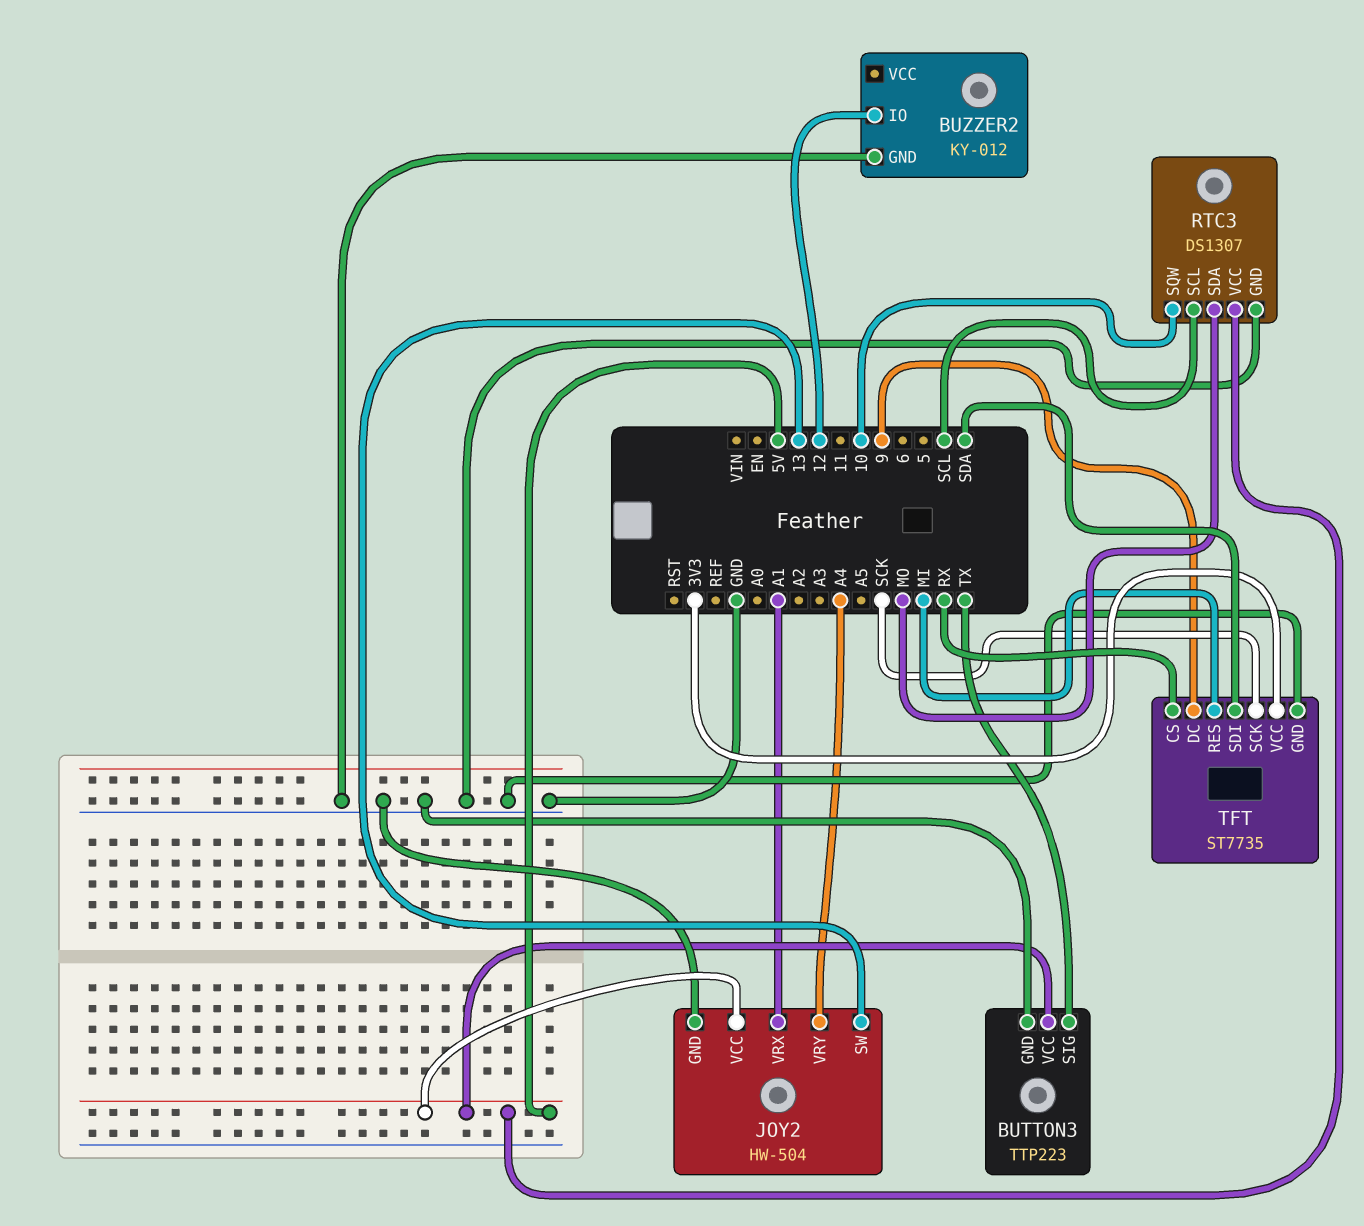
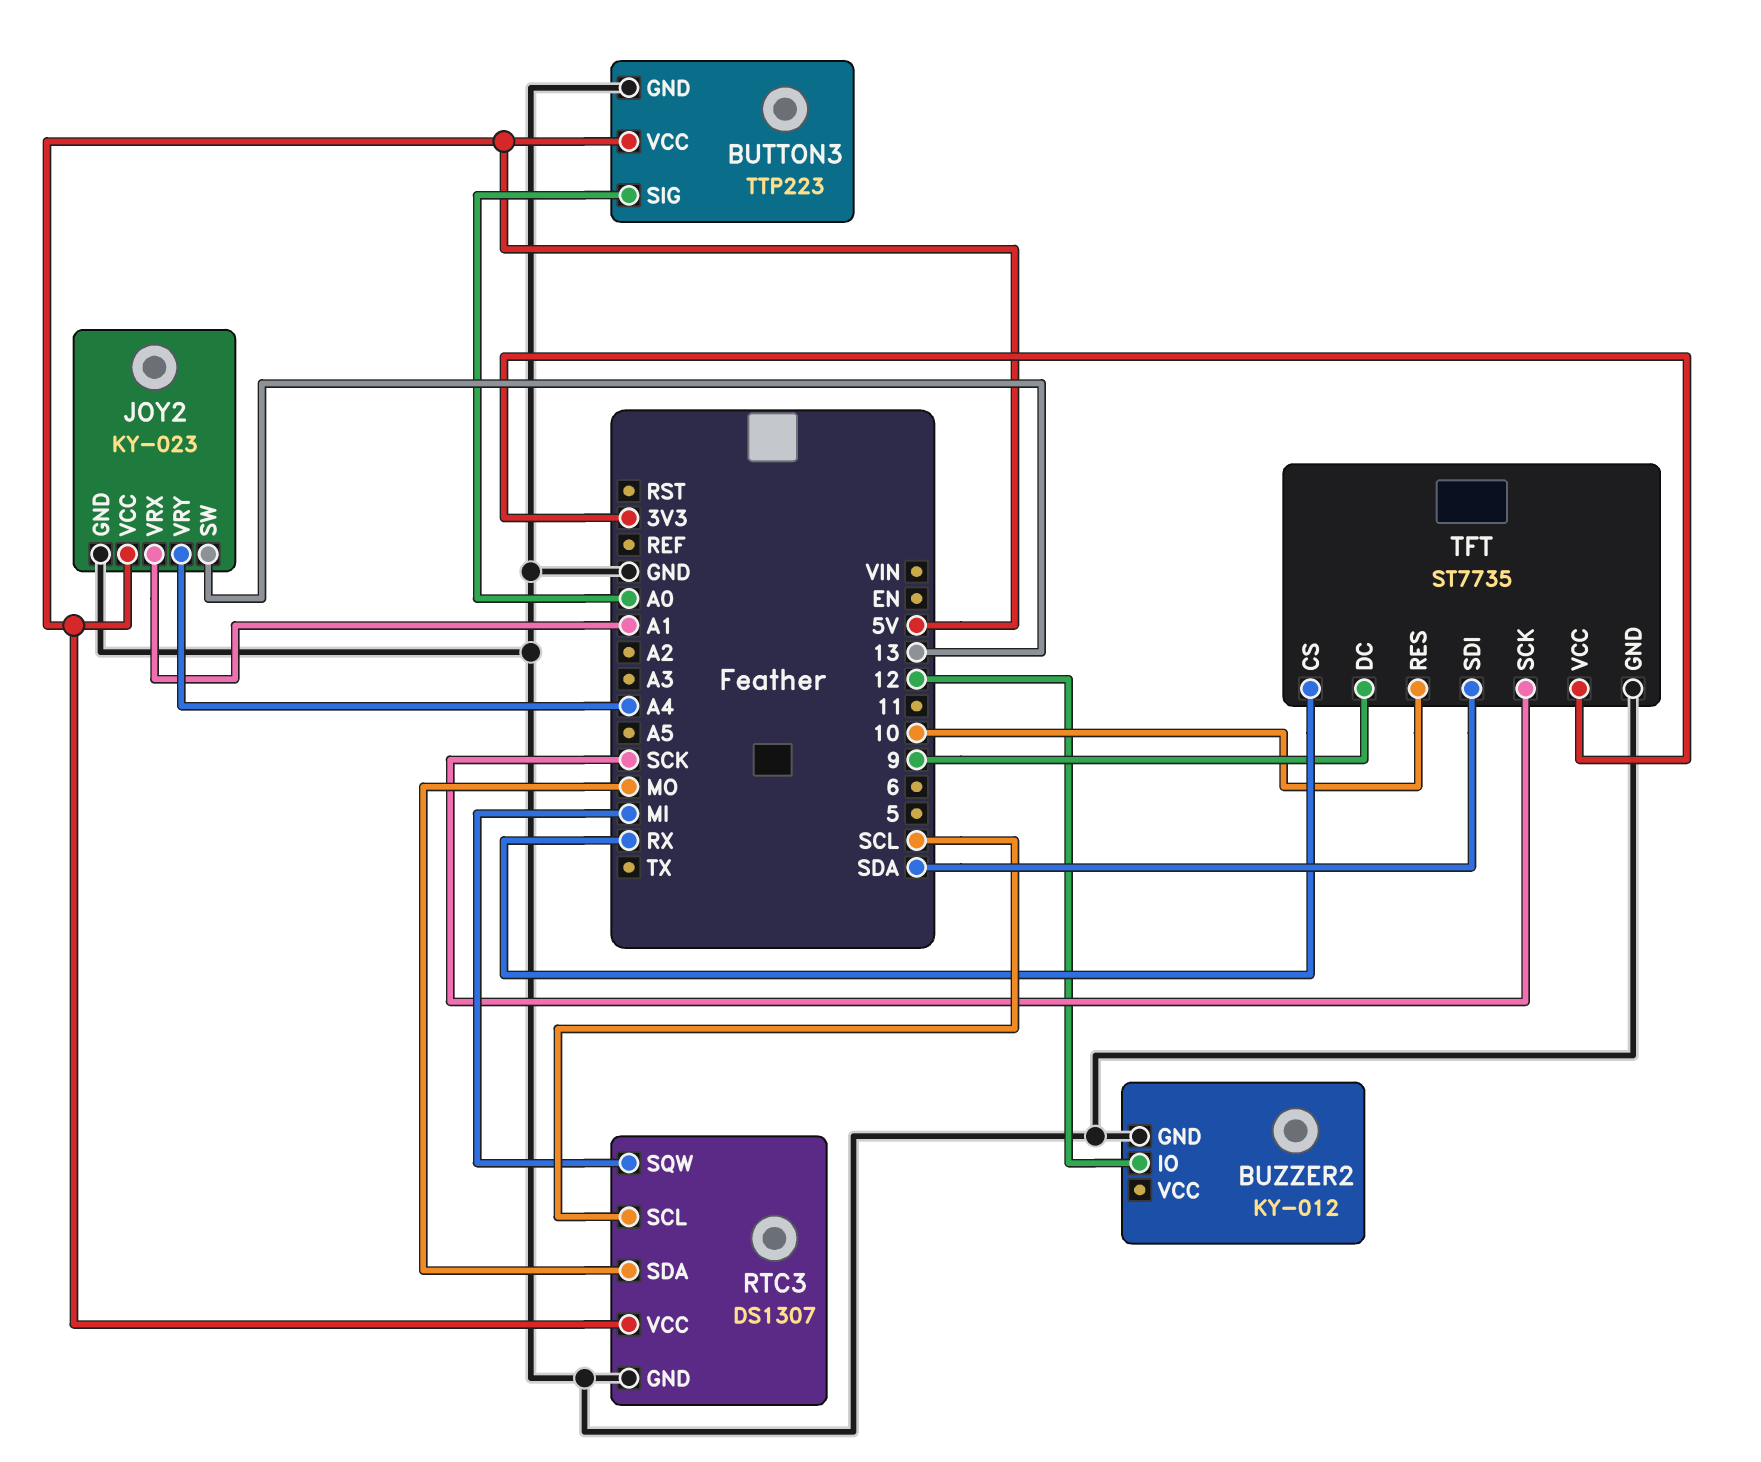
BUTTON3 pin SIG: TX -> A0
JOY2: HW-504 -> KY-023
RTC3 pin SQW: 10 -> MI
TFT pin RES: MI -> 10

